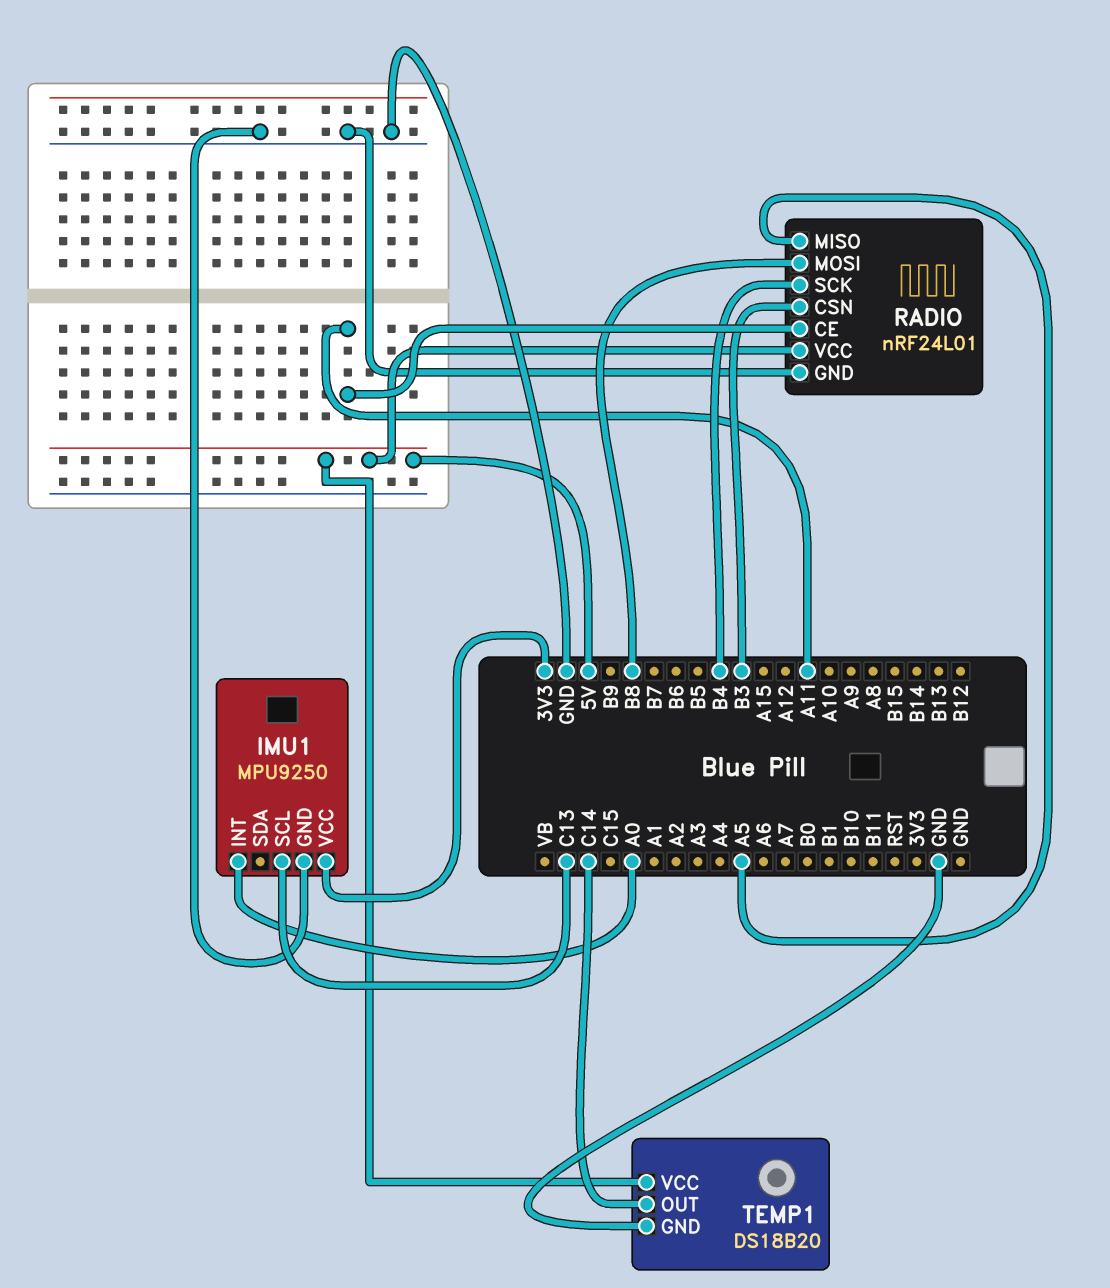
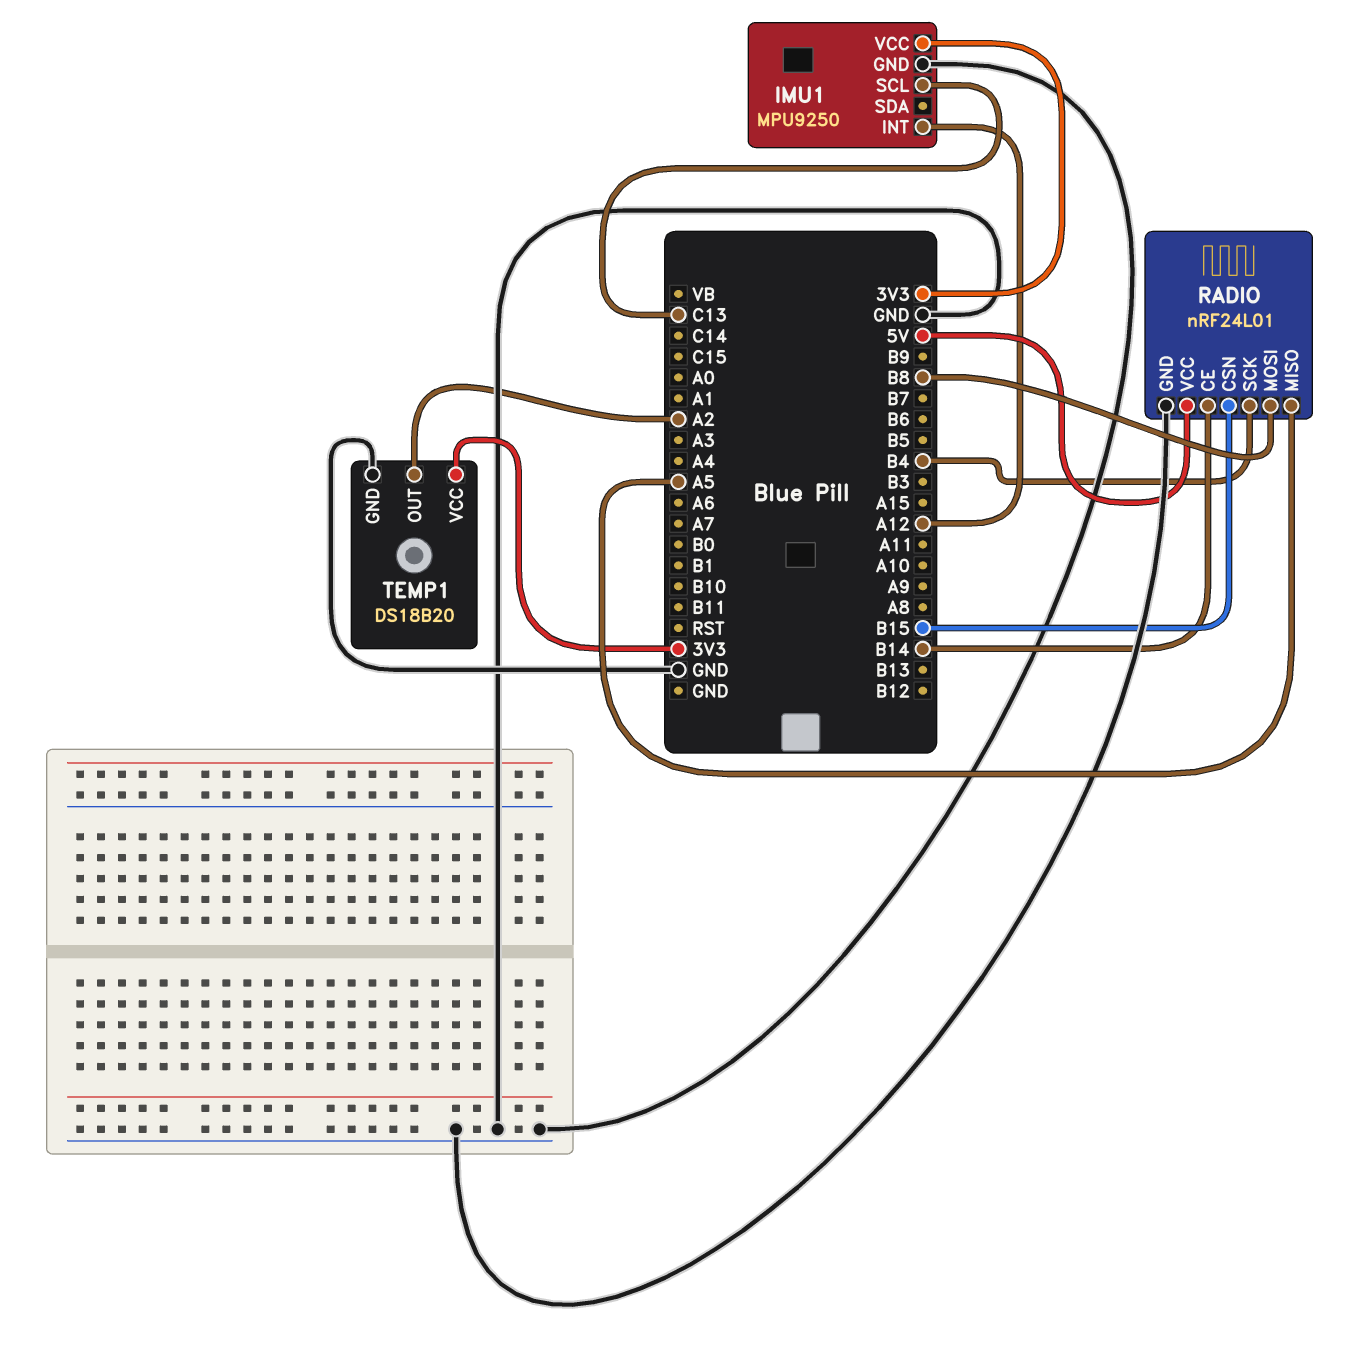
IMU1 pin INT: A0 -> A12
RADIO pin CE: A11 -> B14
RADIO pin CSN: B3 -> B15
TEMP1 pin OUT: C14 -> A2
TEMP1 pin VCC: 5V -> 3V3

